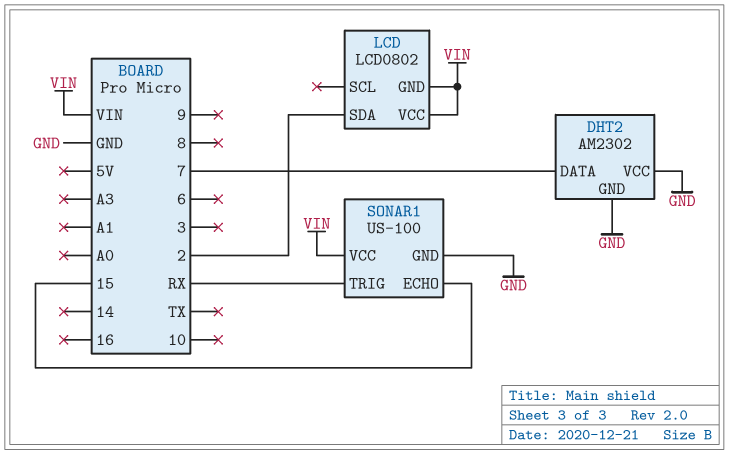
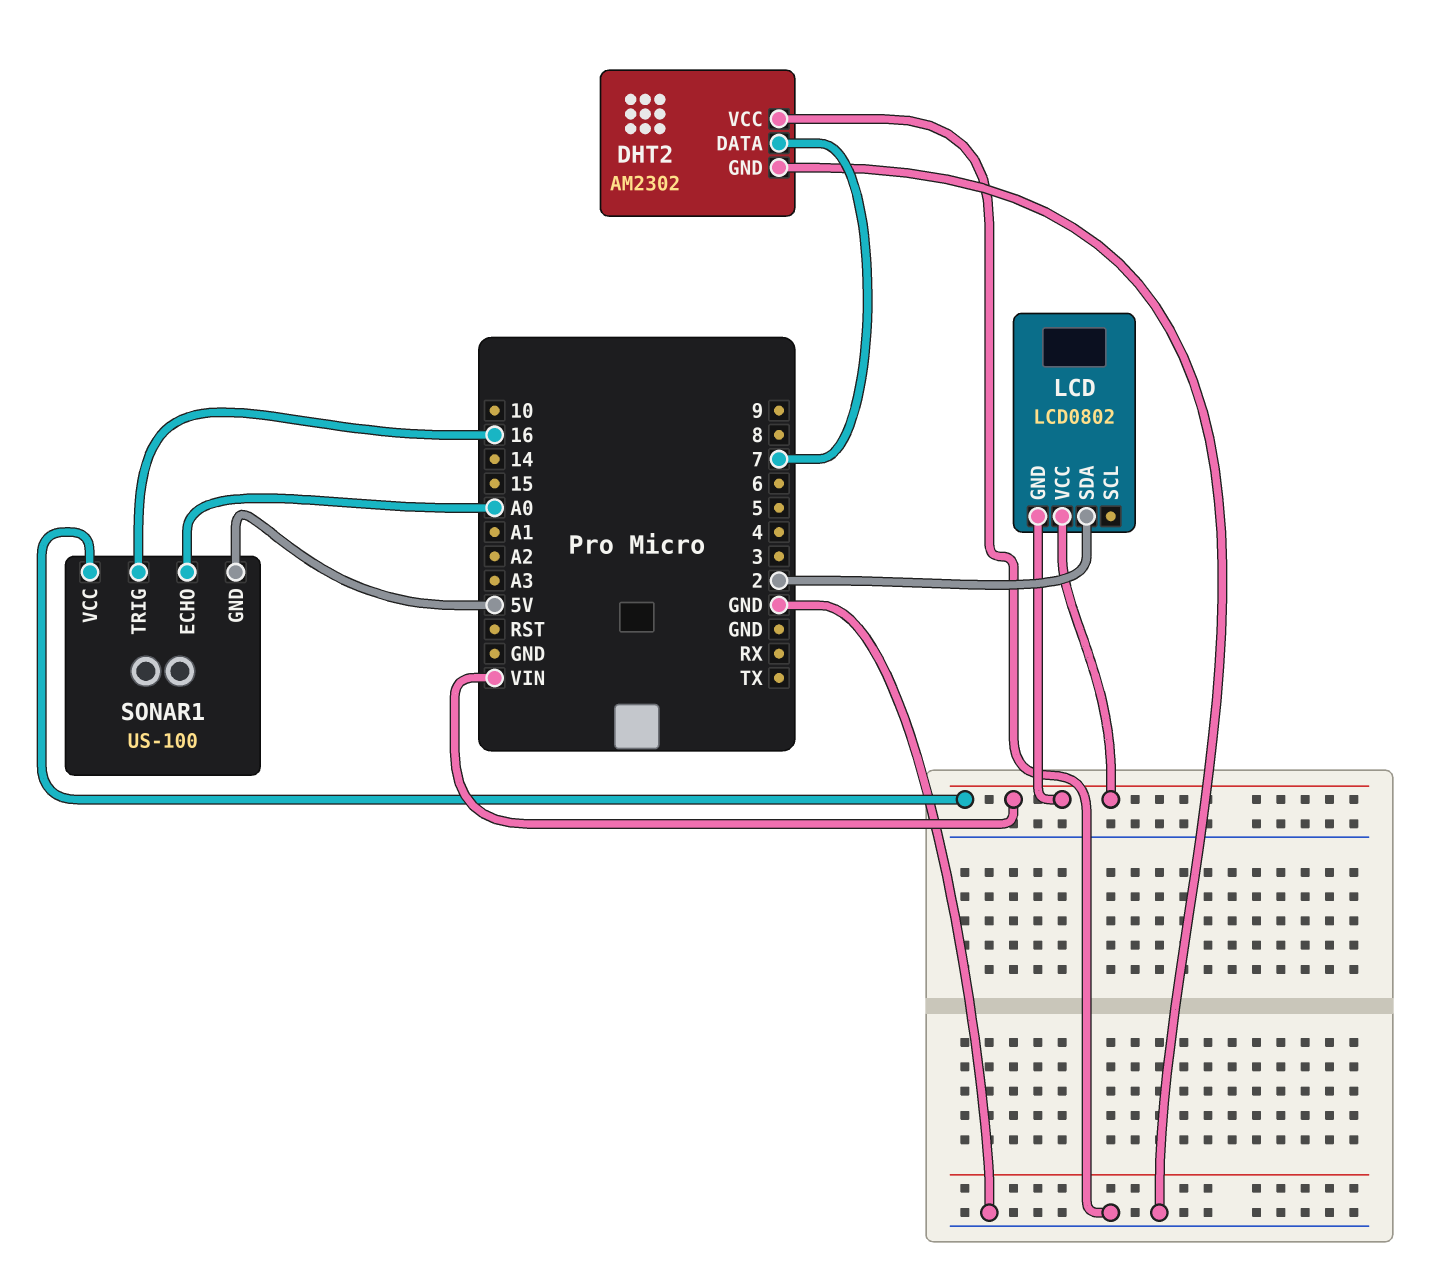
SONAR1 pin ECHO: 15 -> A0
SONAR1 pin GND: GND -> 5V
SONAR1 pin TRIG: RX -> 16

